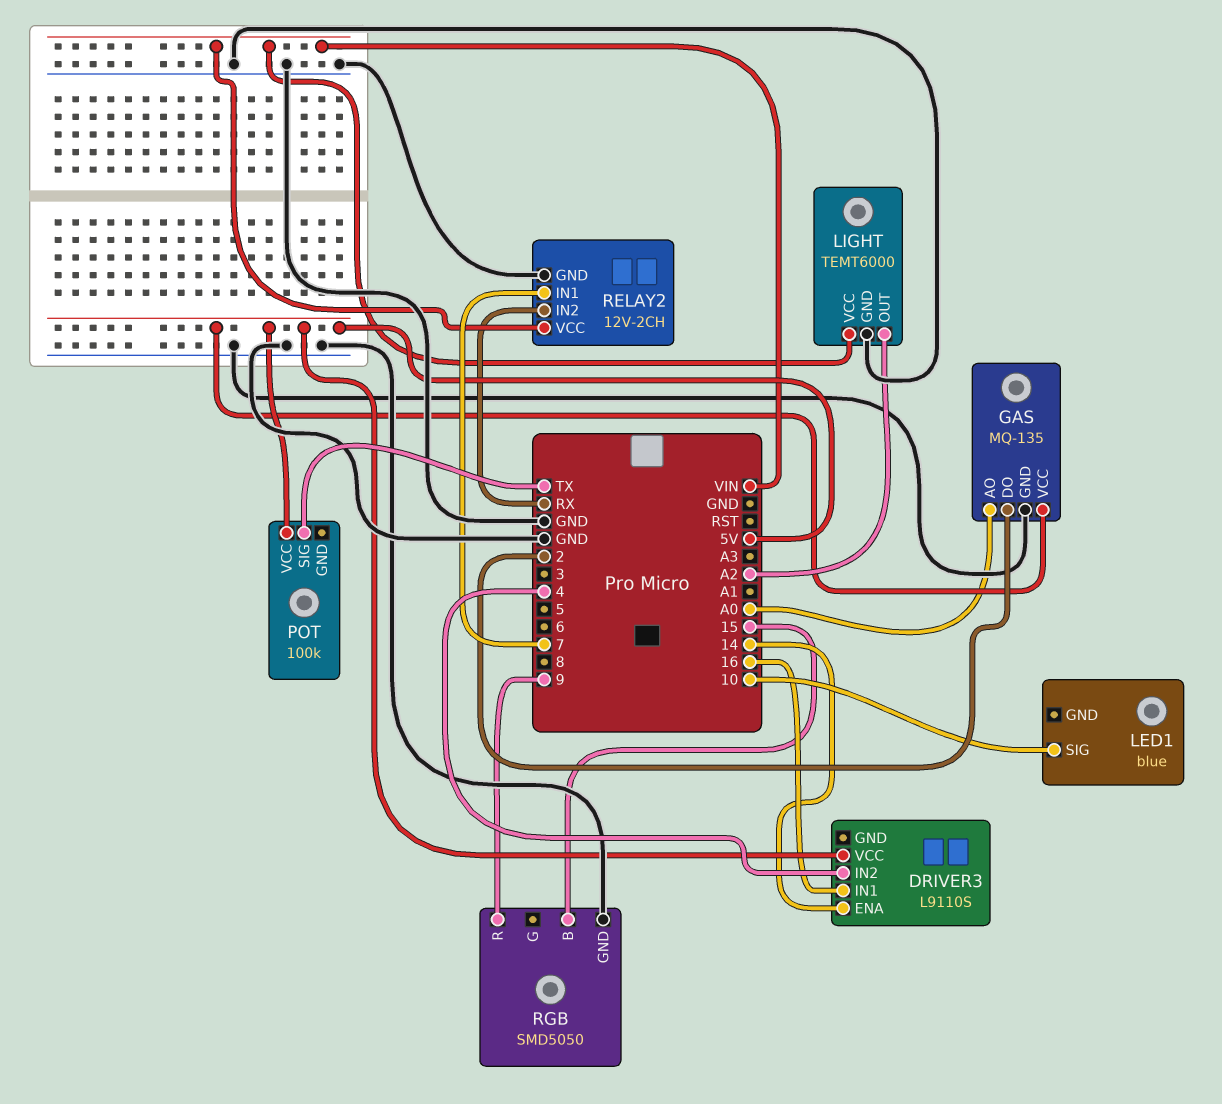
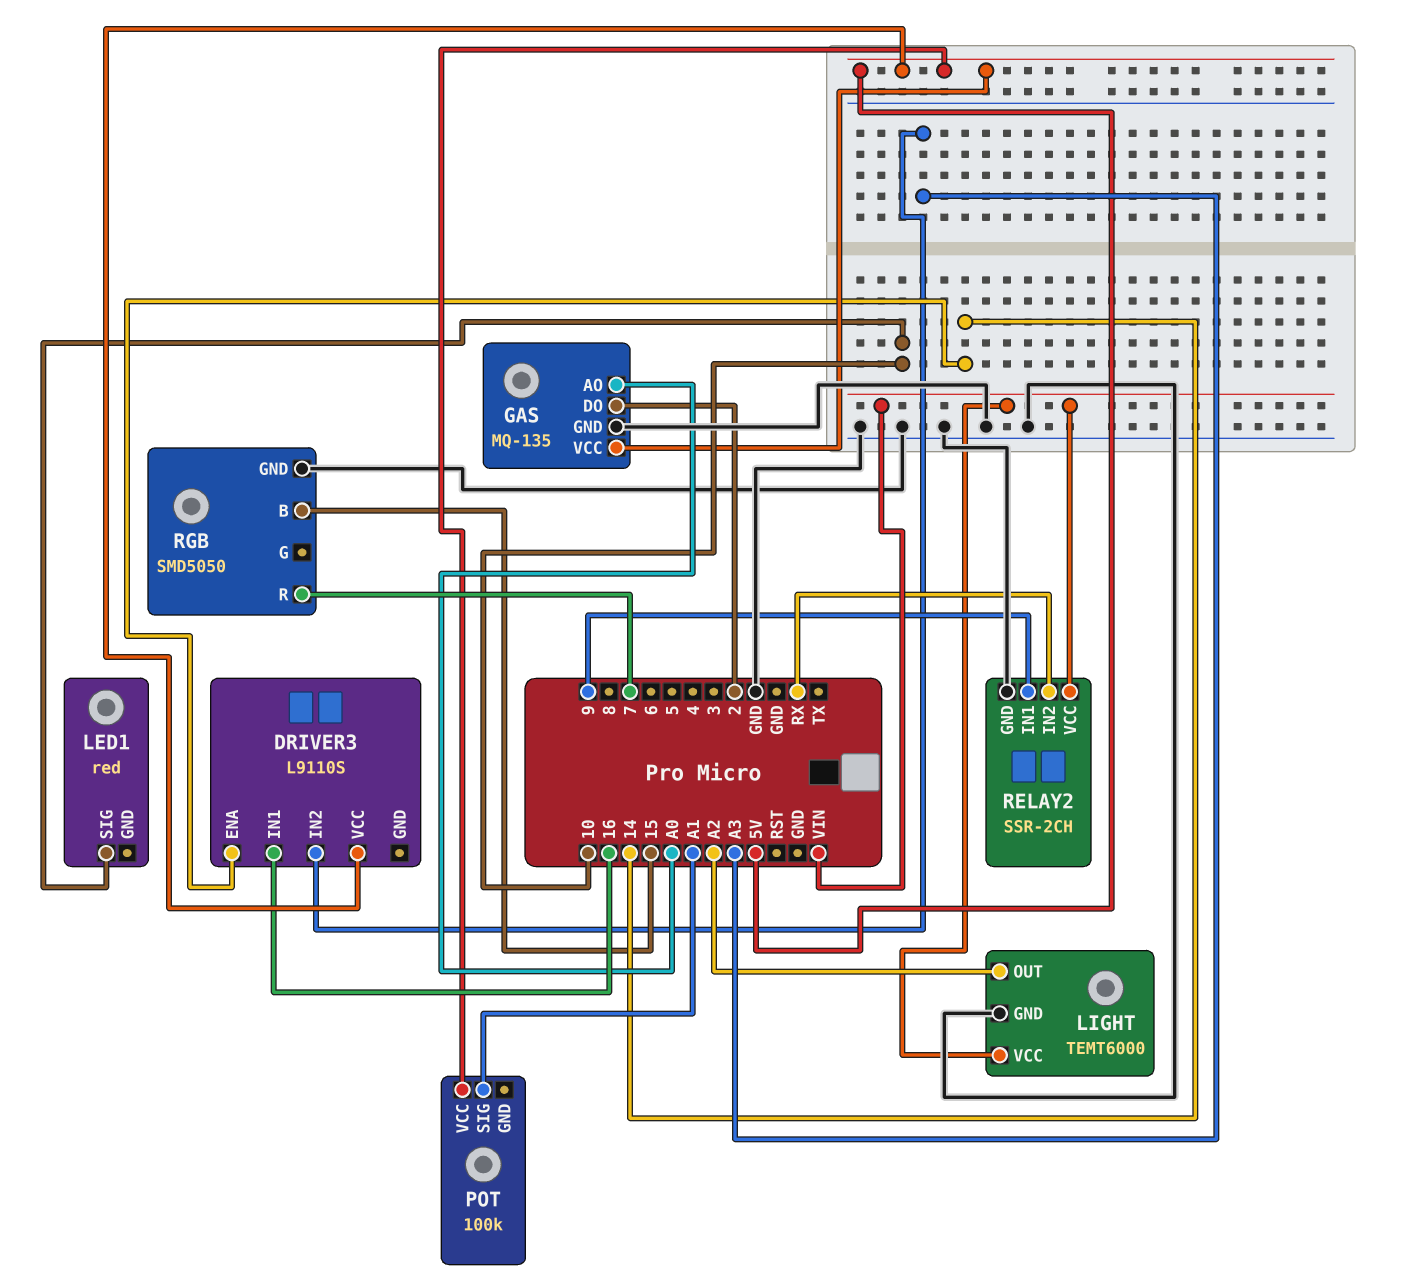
DRIVER3 pin IN2: 4 -> A3
LED1: blue -> red
POT pin SIG: TX -> A1
RELAY2: 12V-2CH -> SSR-2CH
RELAY2 pin IN1: 7 -> 9
RGB pin R: 9 -> 7

